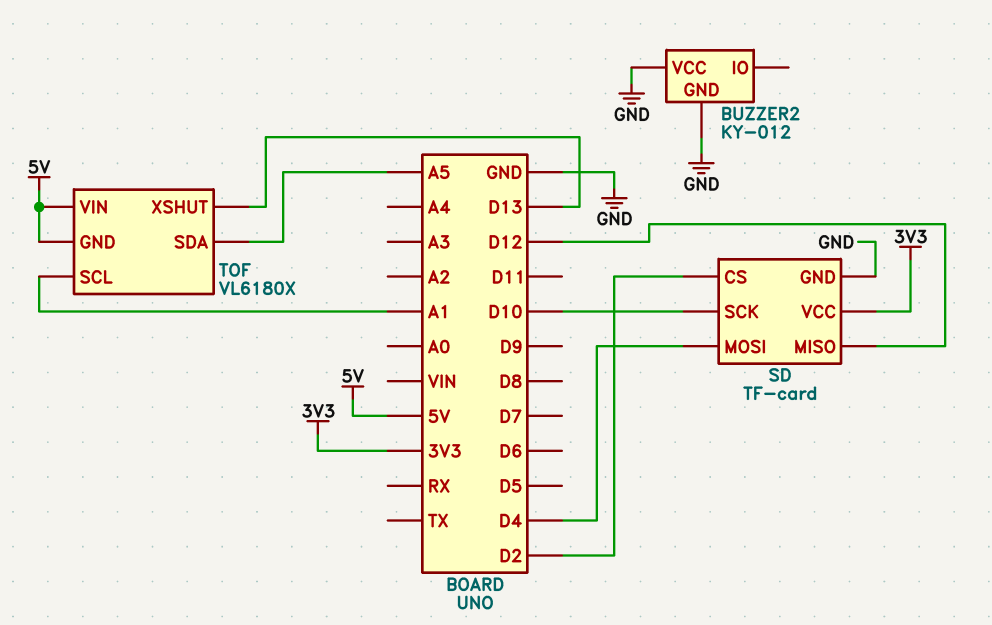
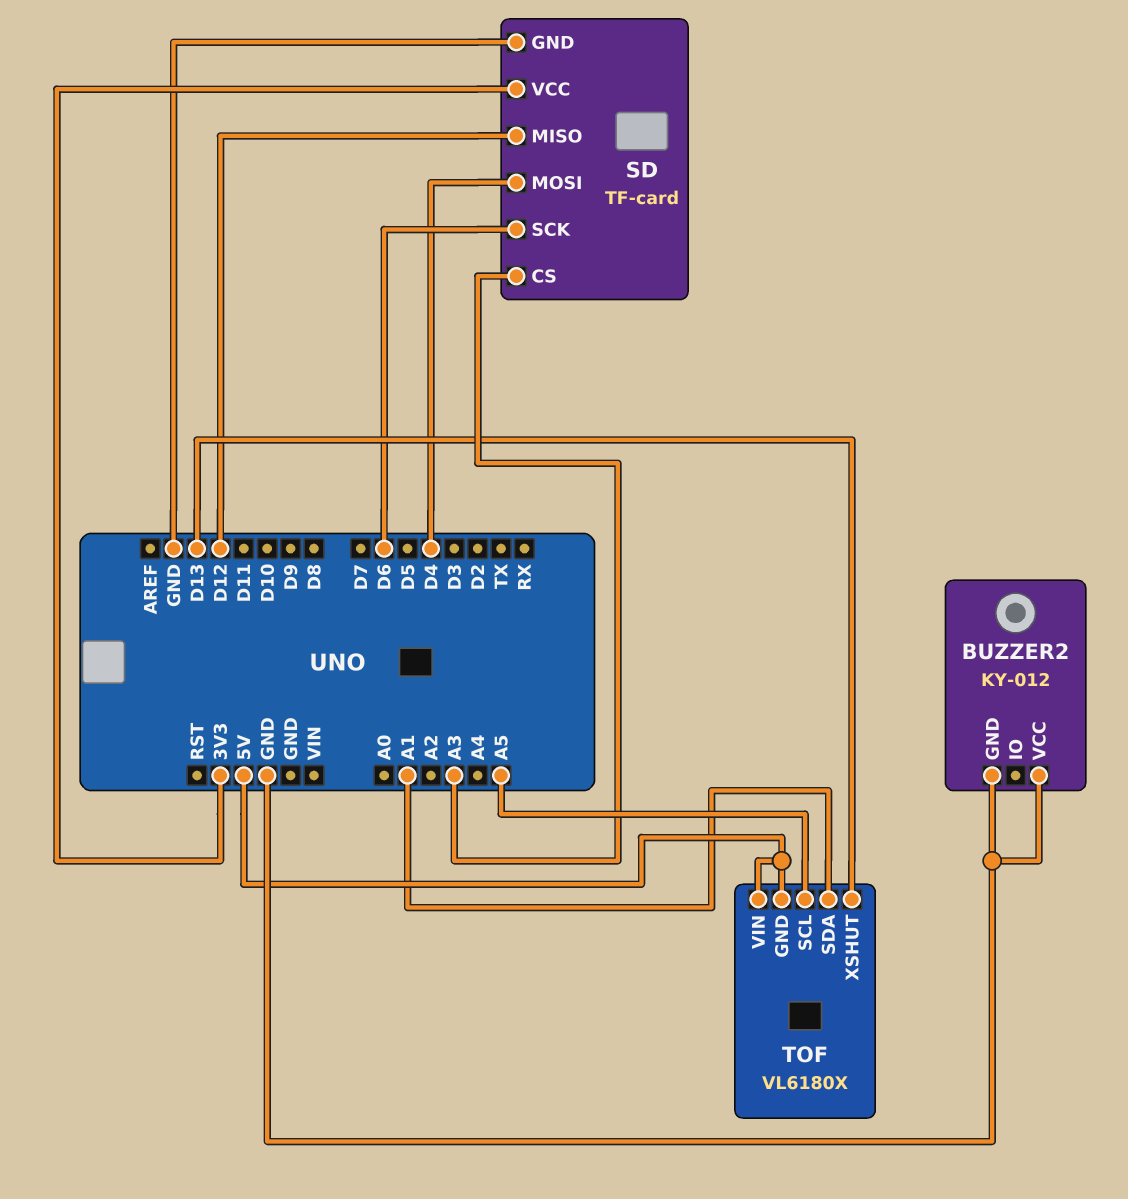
SD pin CS: D2 -> A3
SD pin SCK: D10 -> D6
TOF pin SCL: A1 -> A5
TOF pin SDA: A5 -> A1

